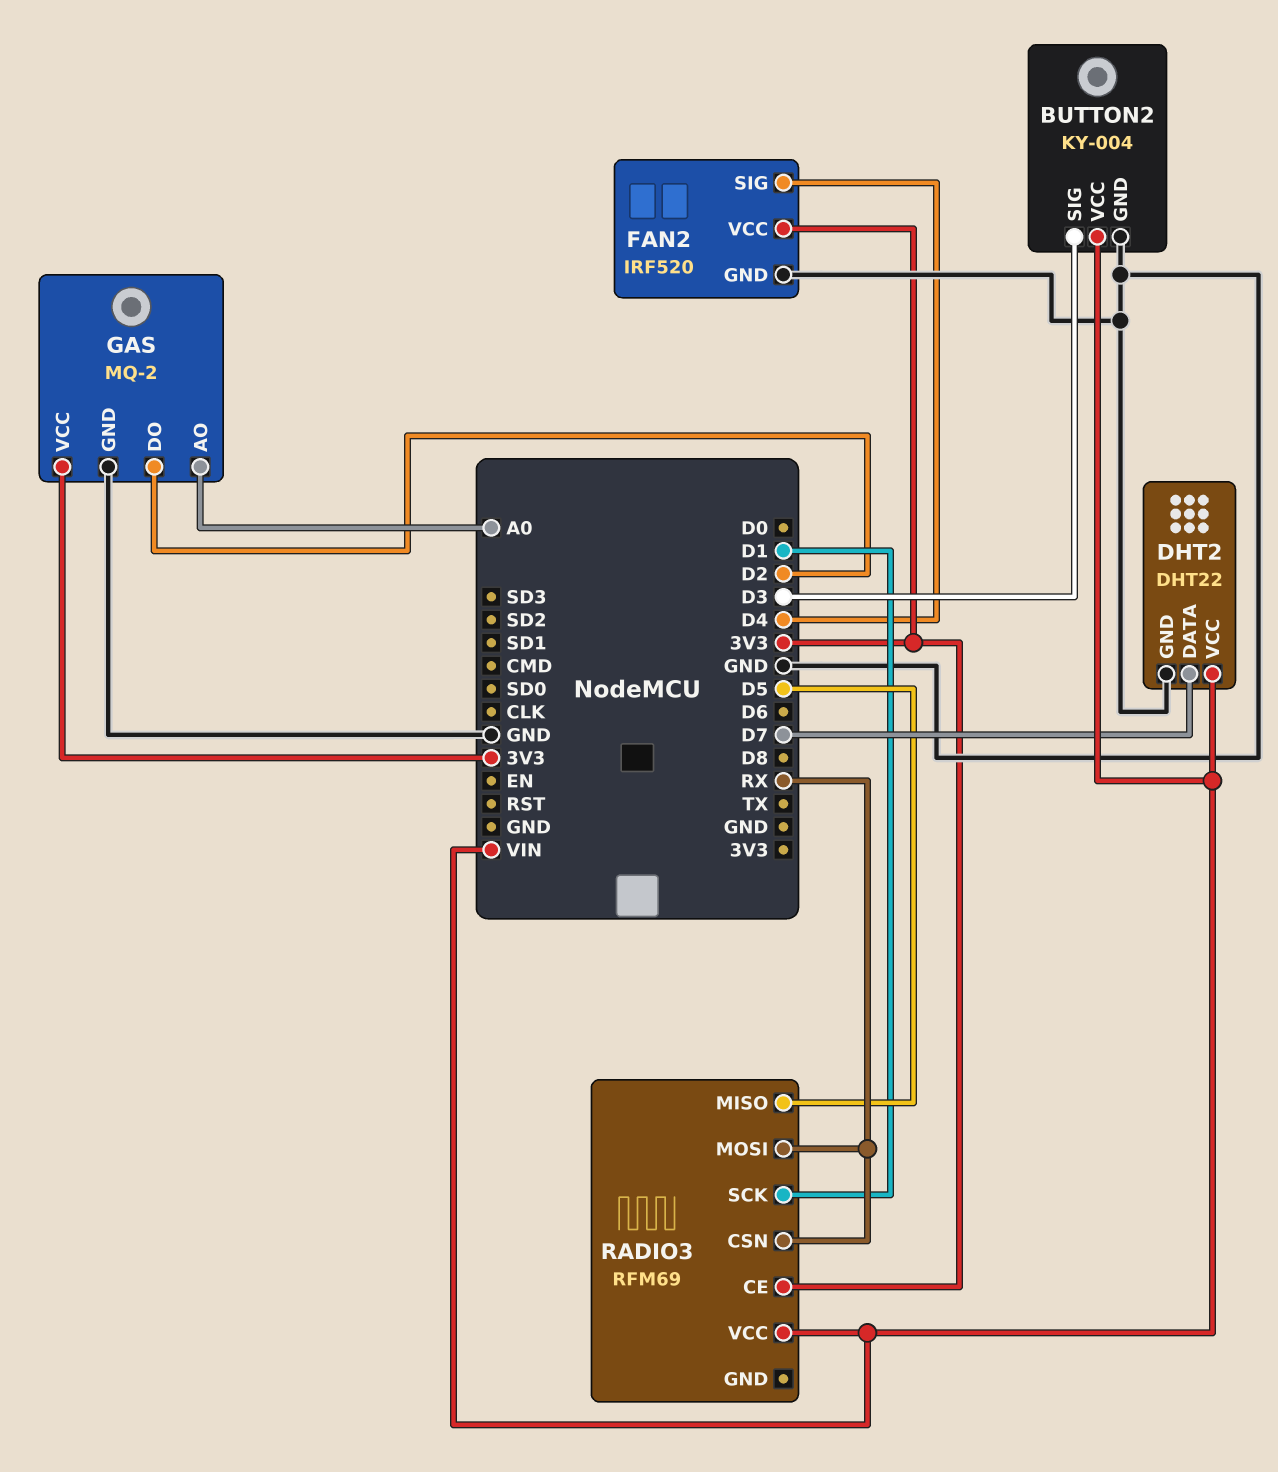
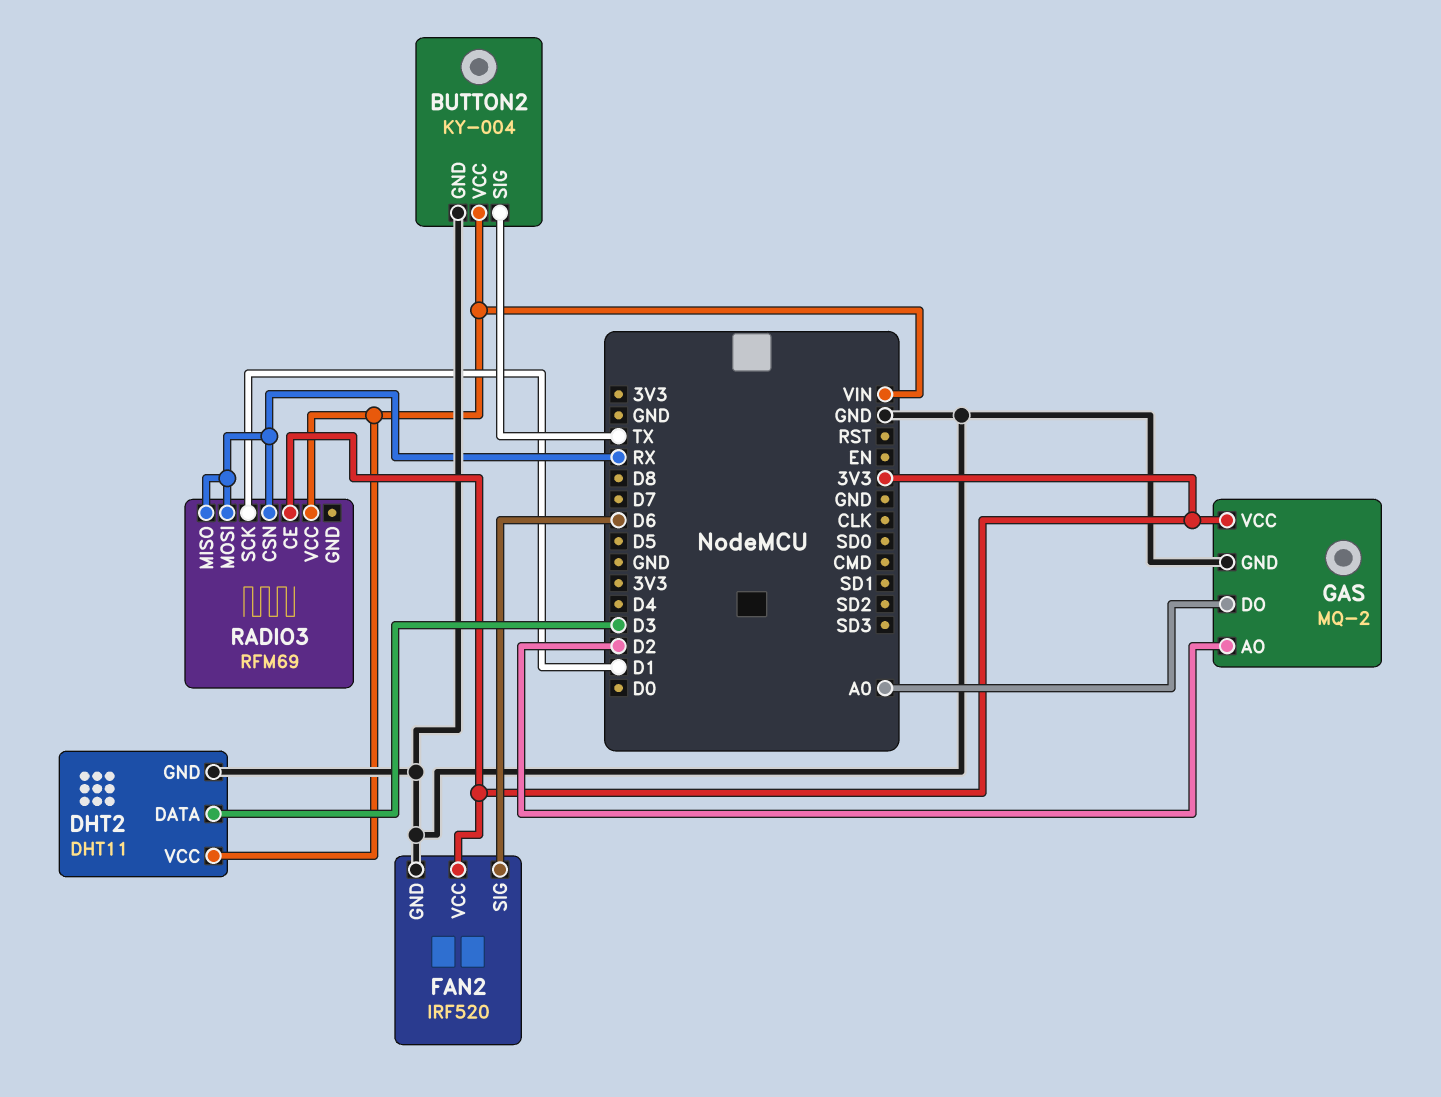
BUTTON2 pin SIG: D3 -> TX
DHT2: DHT22 -> DHT11
DHT2 pin DATA: D7 -> D3
FAN2 pin SIG: D4 -> D6
GAS pin AO: A0 -> D2
GAS pin DO: D2 -> A0
RADIO3 pin MISO: D5 -> RX

